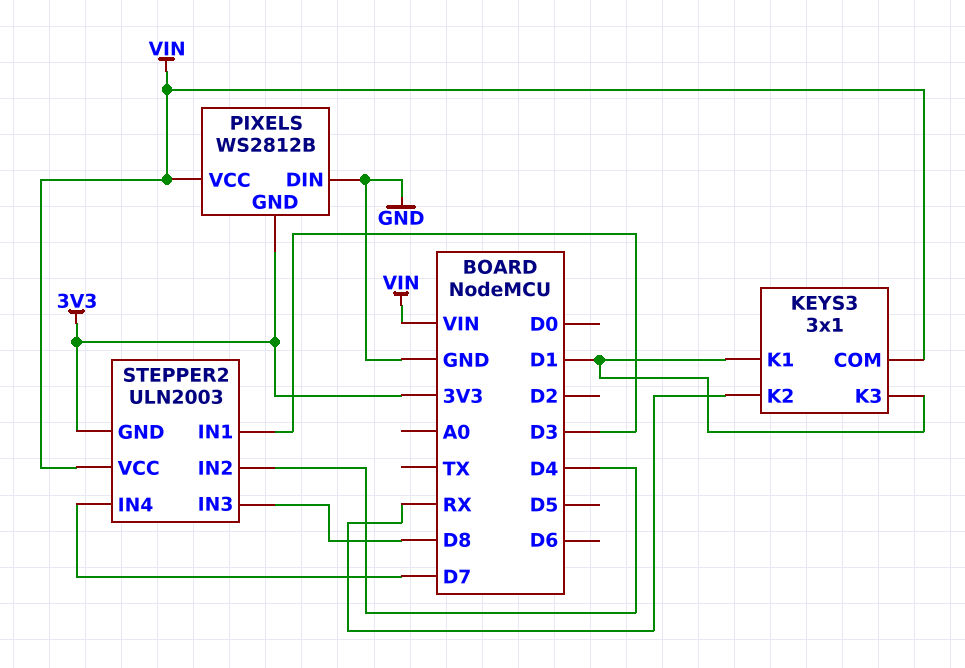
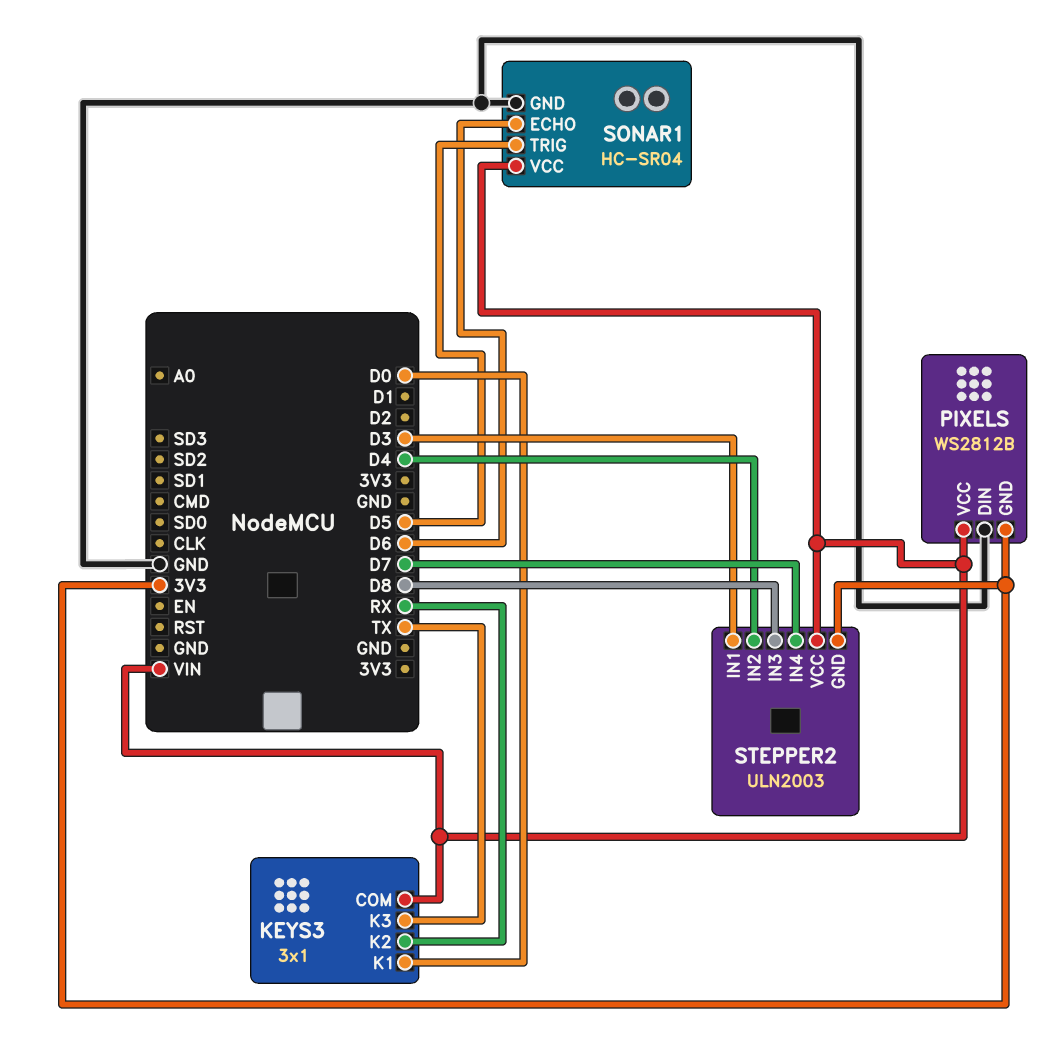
KEYS3 pin K1: D1 -> D0
KEYS3 pin K3: D1 -> TX
SONAR1: none -> HC-SR04
SONAR1 pin ECHO: none -> D6
SONAR1 pin GND: none -> GND
SONAR1 pin TRIG: none -> D5
SONAR1 pin VCC: none -> VIN

